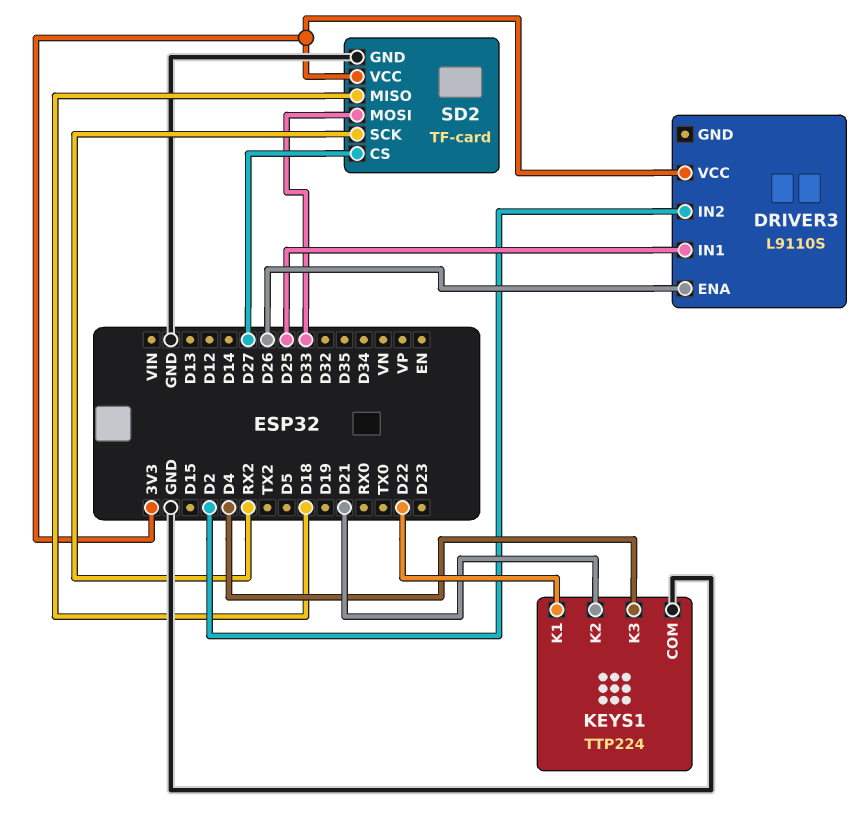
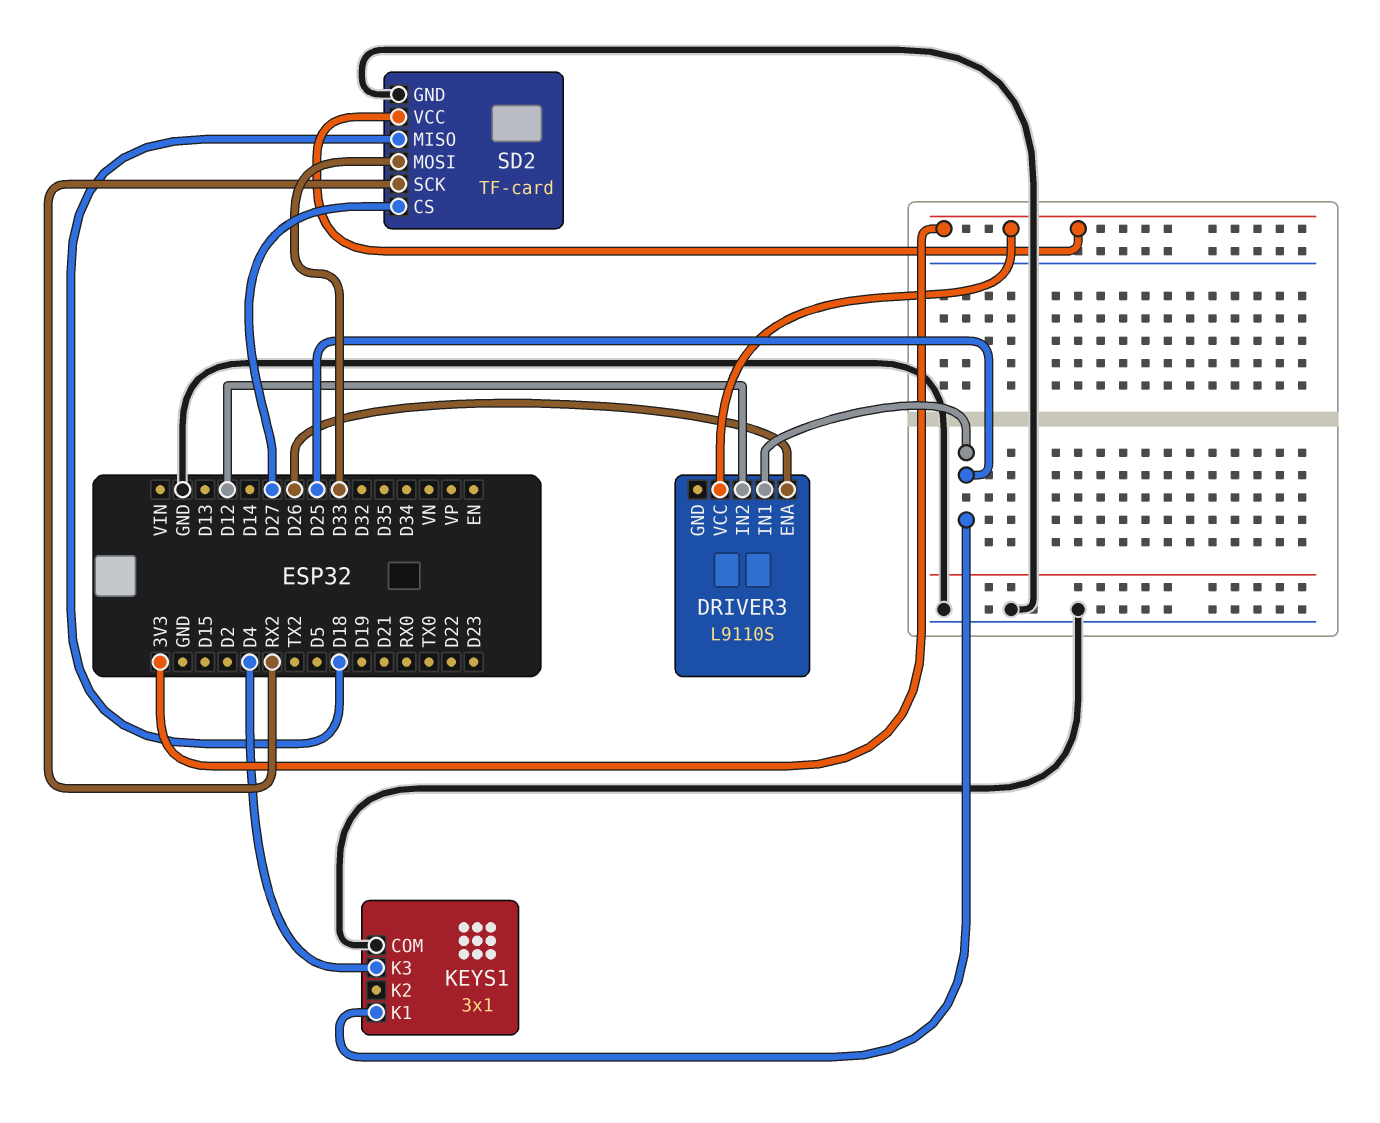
DRIVER3 pin IN2: D2 -> D12
KEYS1: TTP224 -> 3x1
KEYS1 pin K1: D22 -> D25
KEYS1 pin K2: D21 -> none

